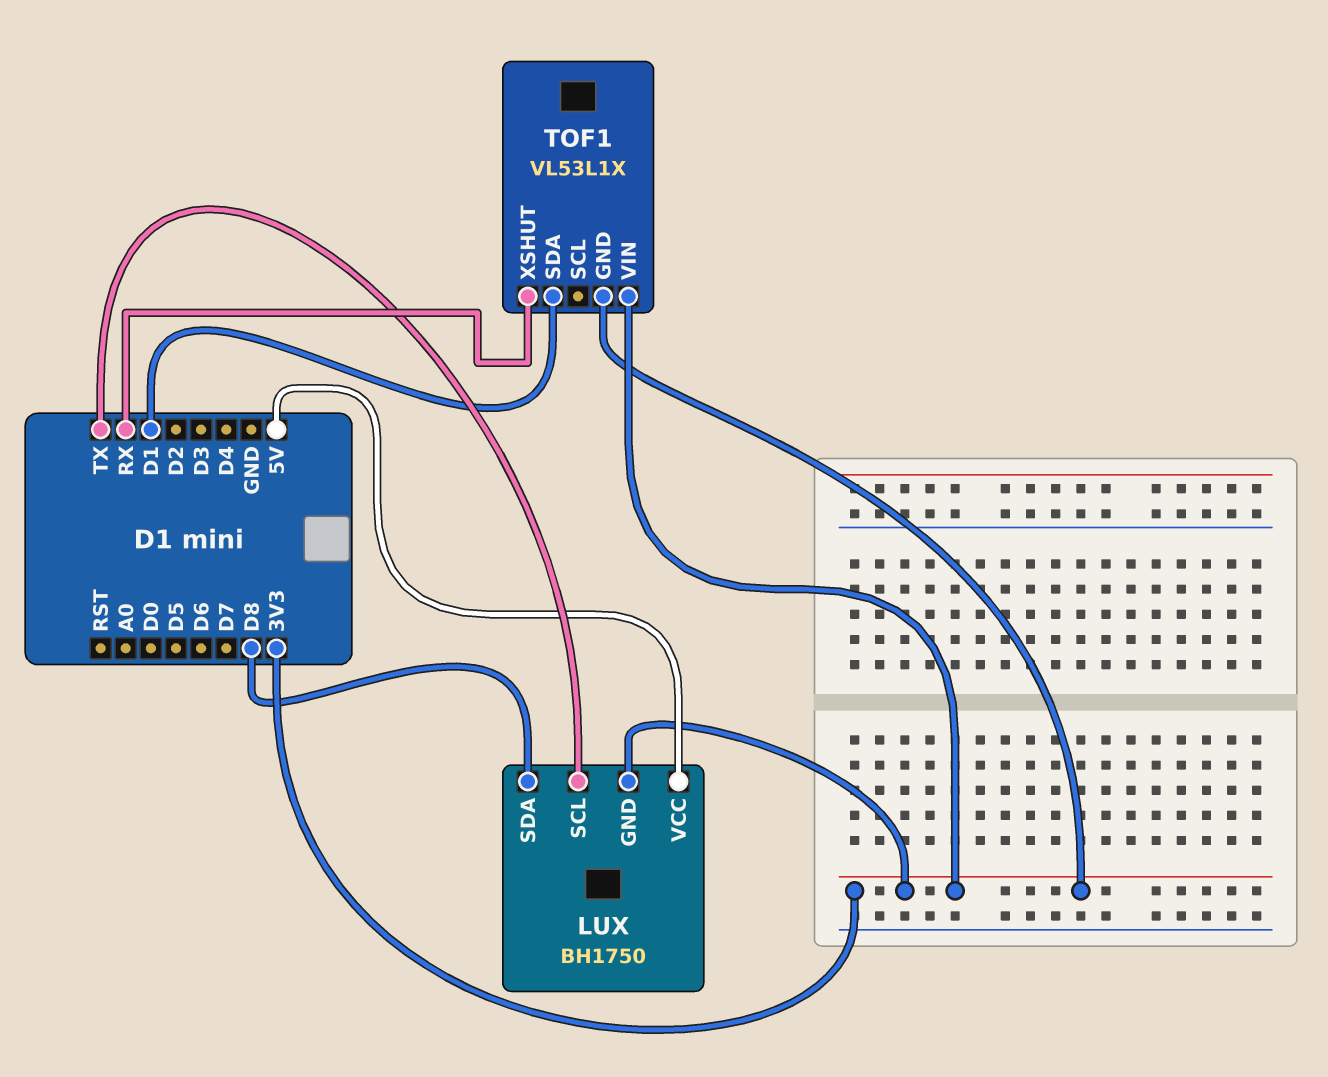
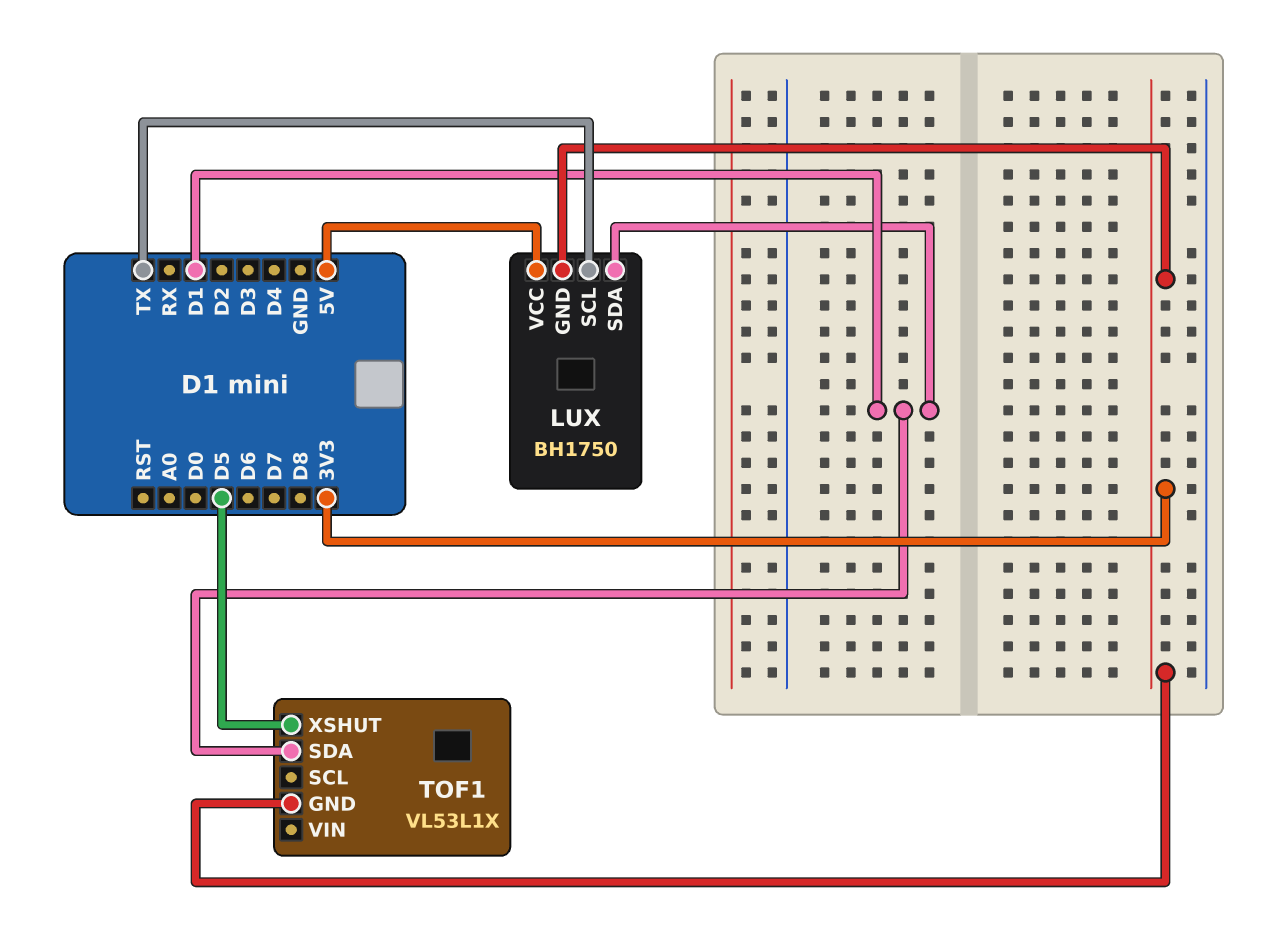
LUX pin SDA: D8 -> D1
TOF1 pin VIN: 3V3 -> none
TOF1 pin XSHUT: RX -> D5

